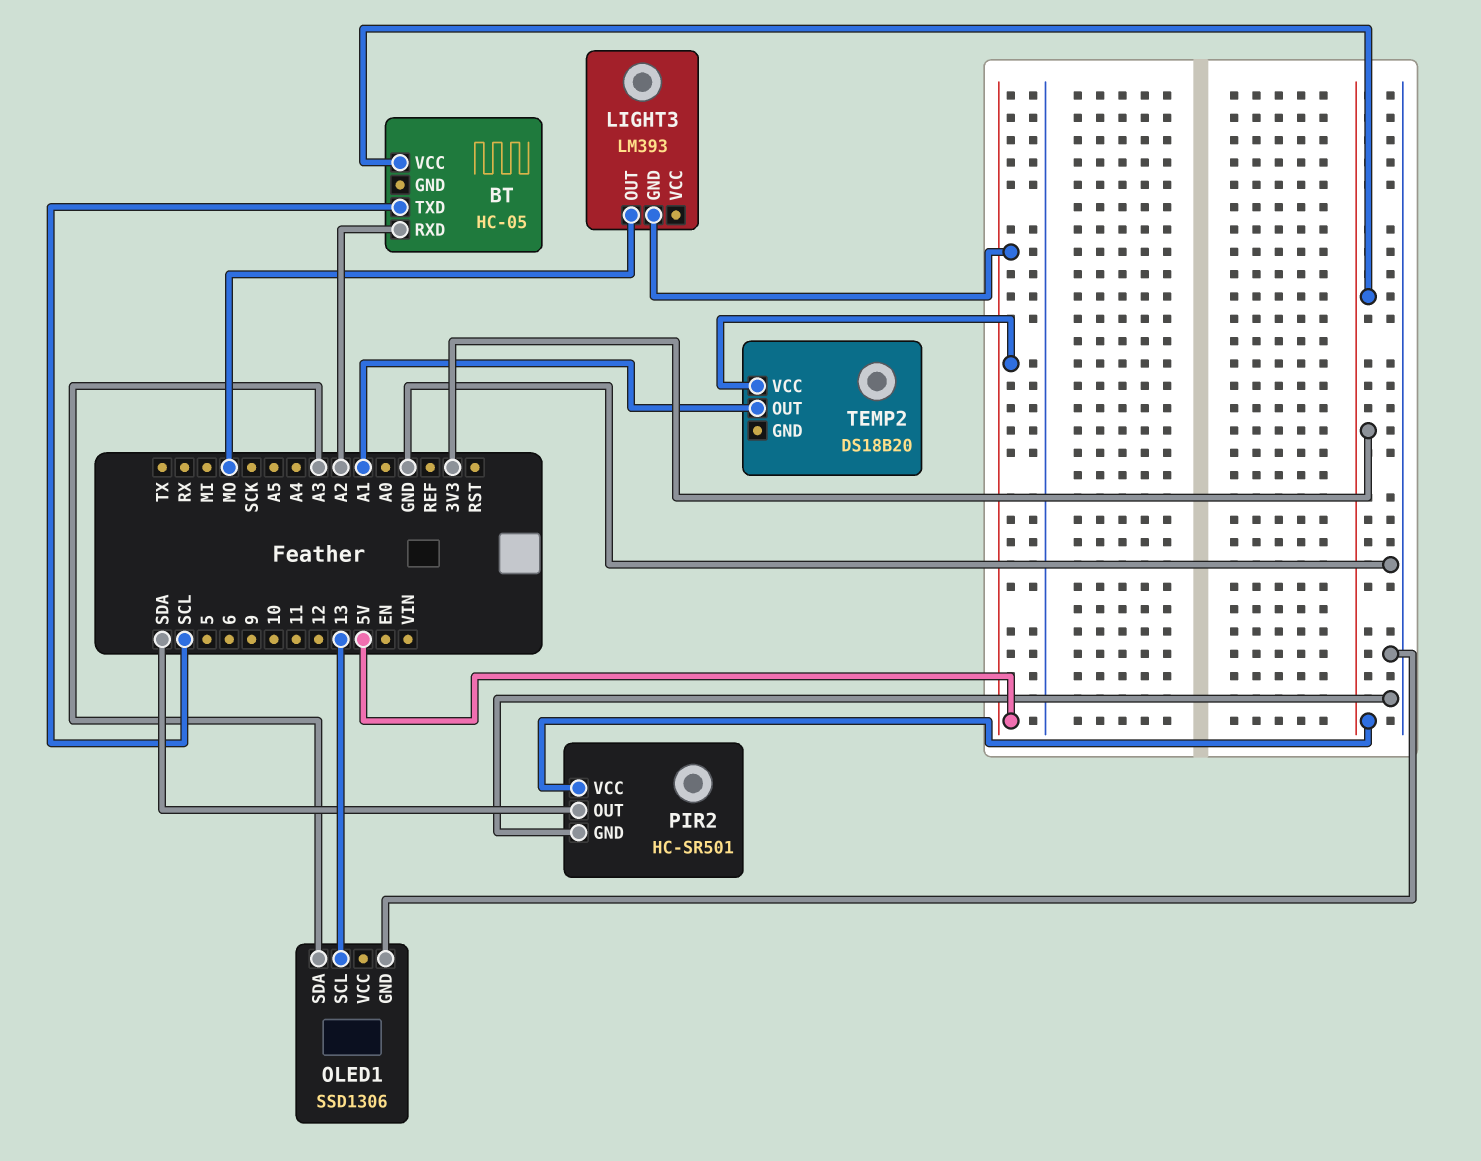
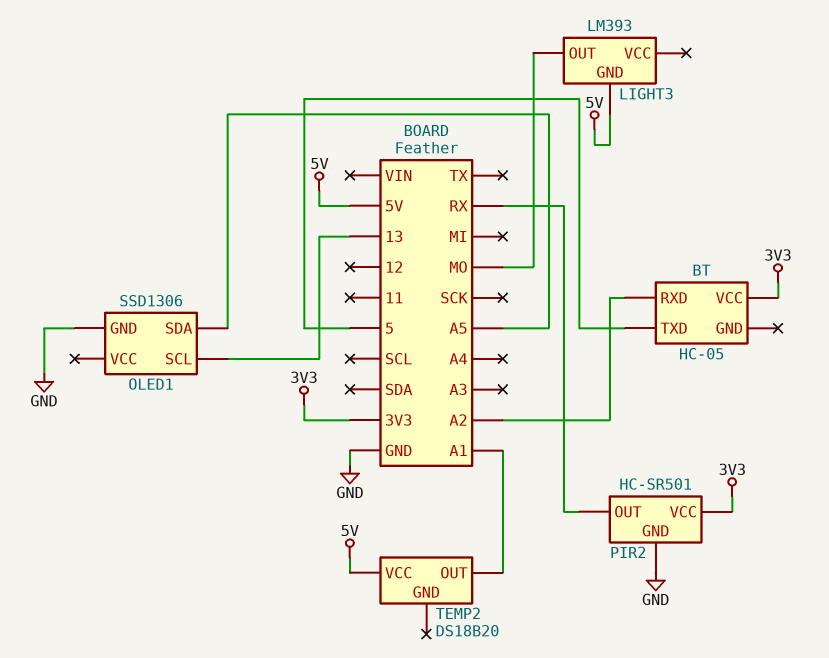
BT pin TXD: SCL -> 5
OLED1 pin SDA: A3 -> A5
PIR2 pin OUT: SDA -> RX

